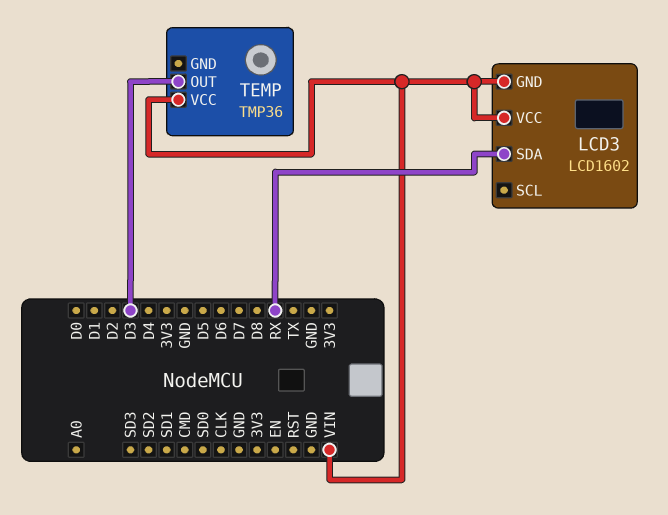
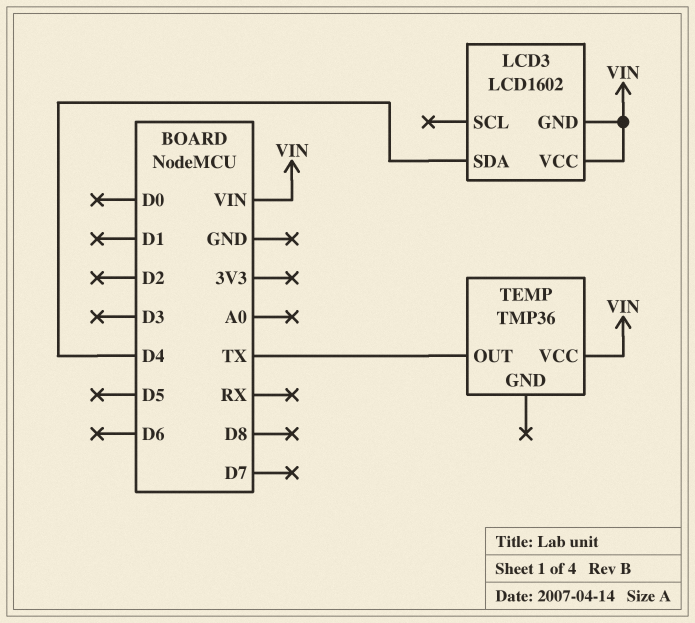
LCD3 pin SDA: RX -> D4
TEMP pin OUT: D3 -> TX

